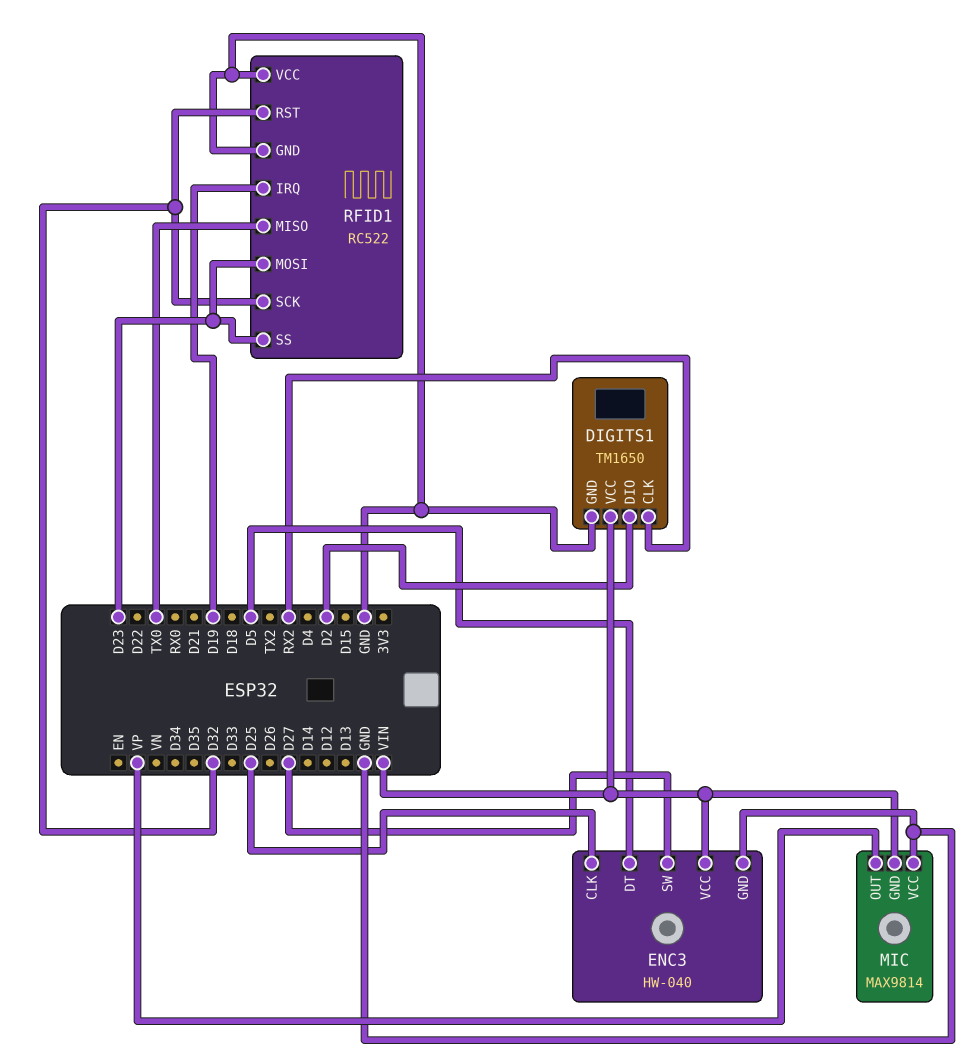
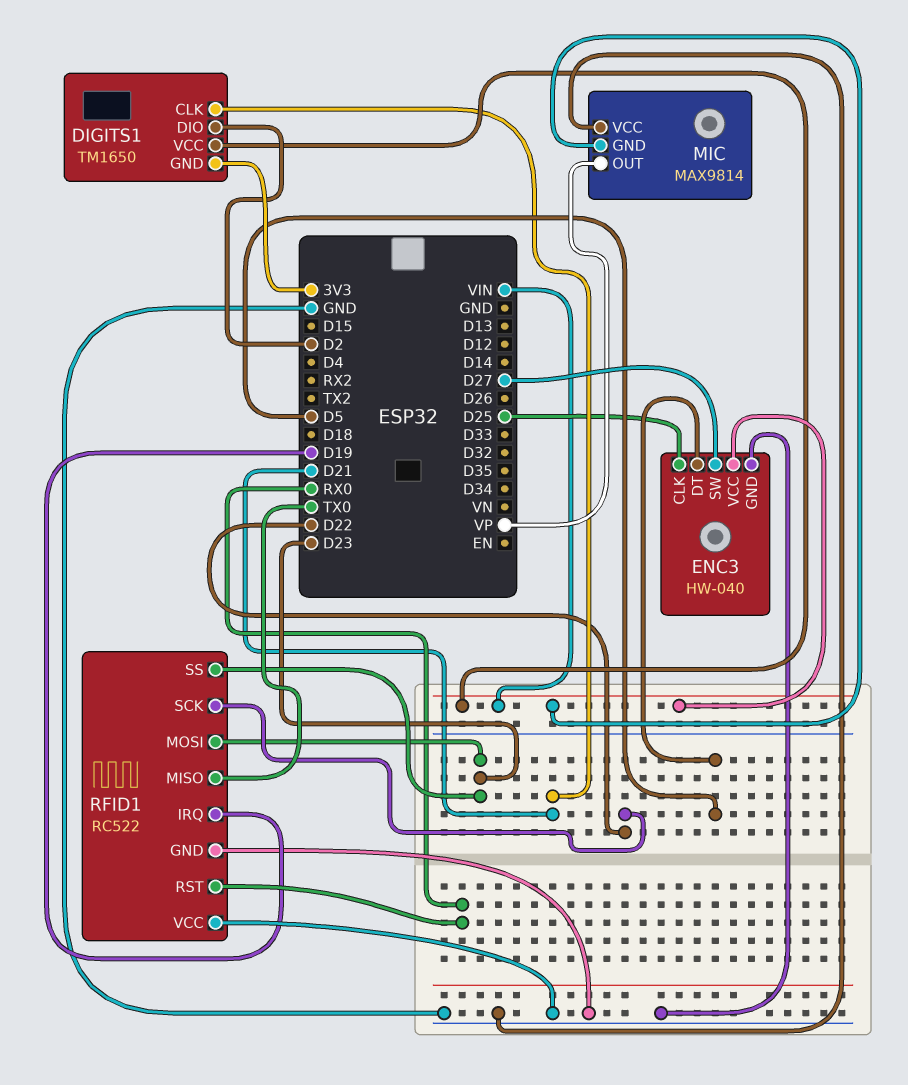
DIGITS1 pin CLK: RX2 -> D21
DIGITS1 pin GND: GND -> 3V3
RFID1 pin RST: D32 -> RX0
RFID1 pin SCK: D32 -> D22

